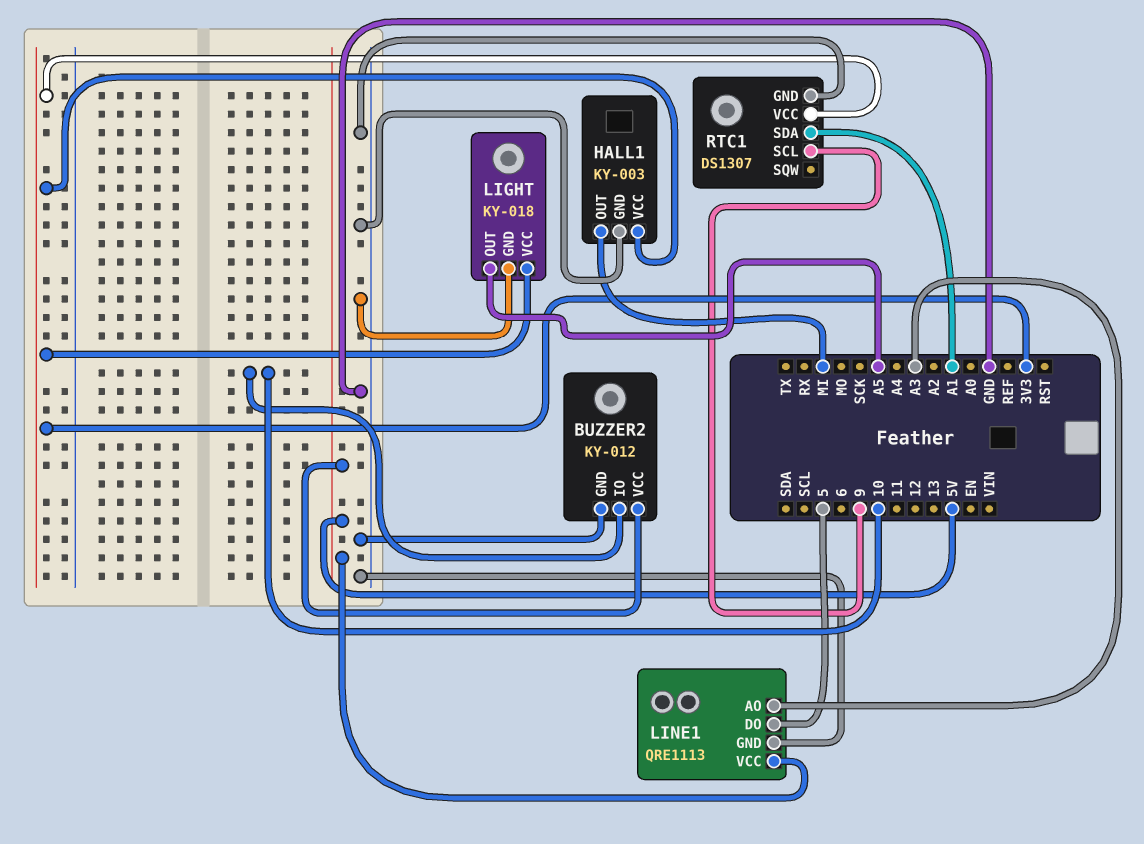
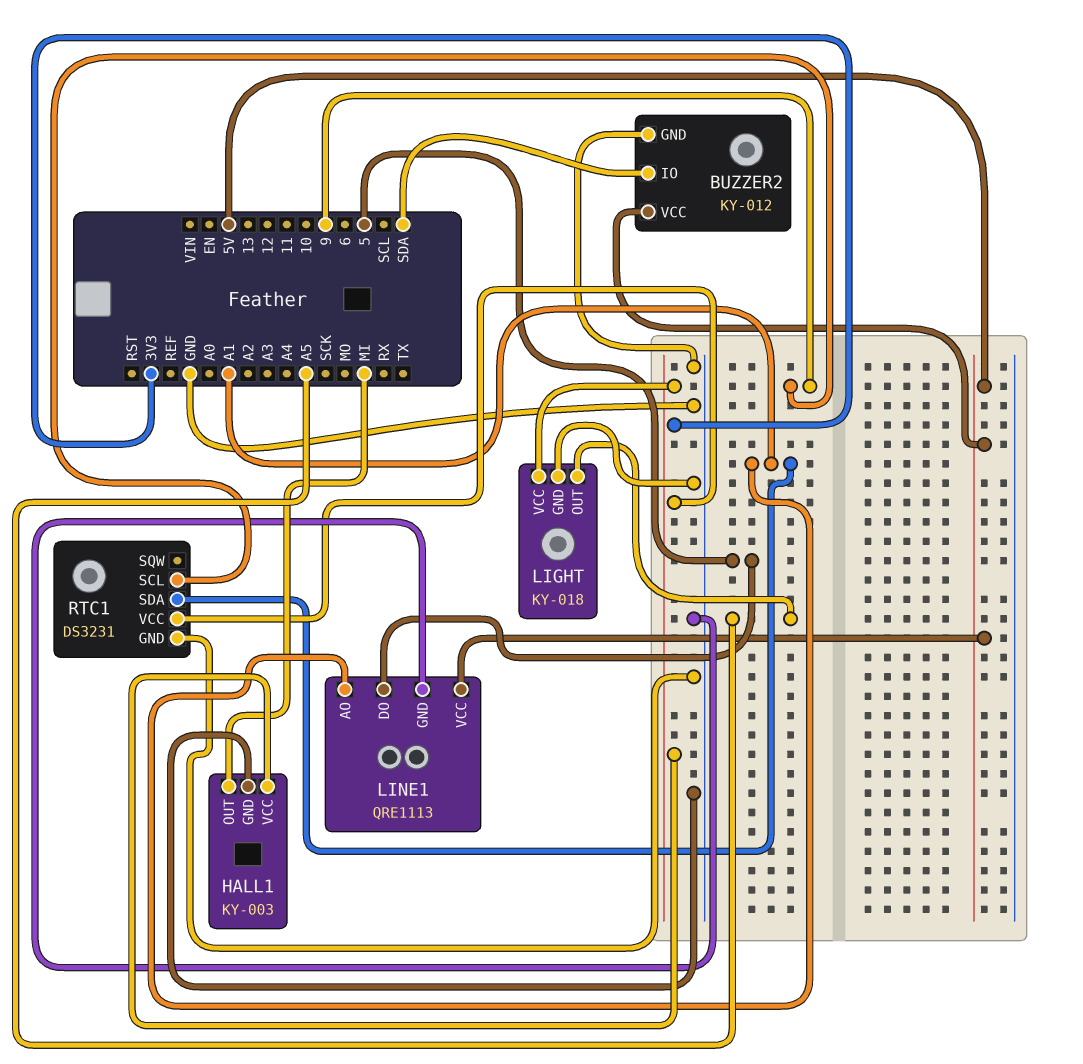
BUZZER2 pin IO: 10 -> SDA
LINE1 pin AO: A3 -> A1
RTC1: DS1307 -> DS3231

